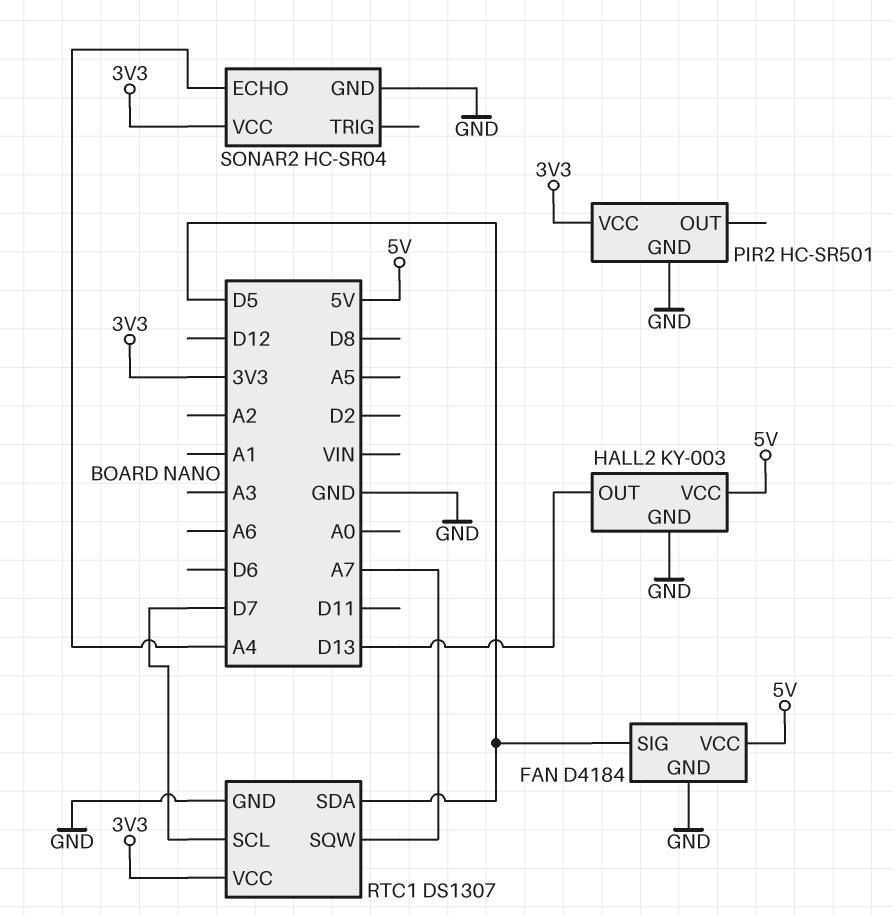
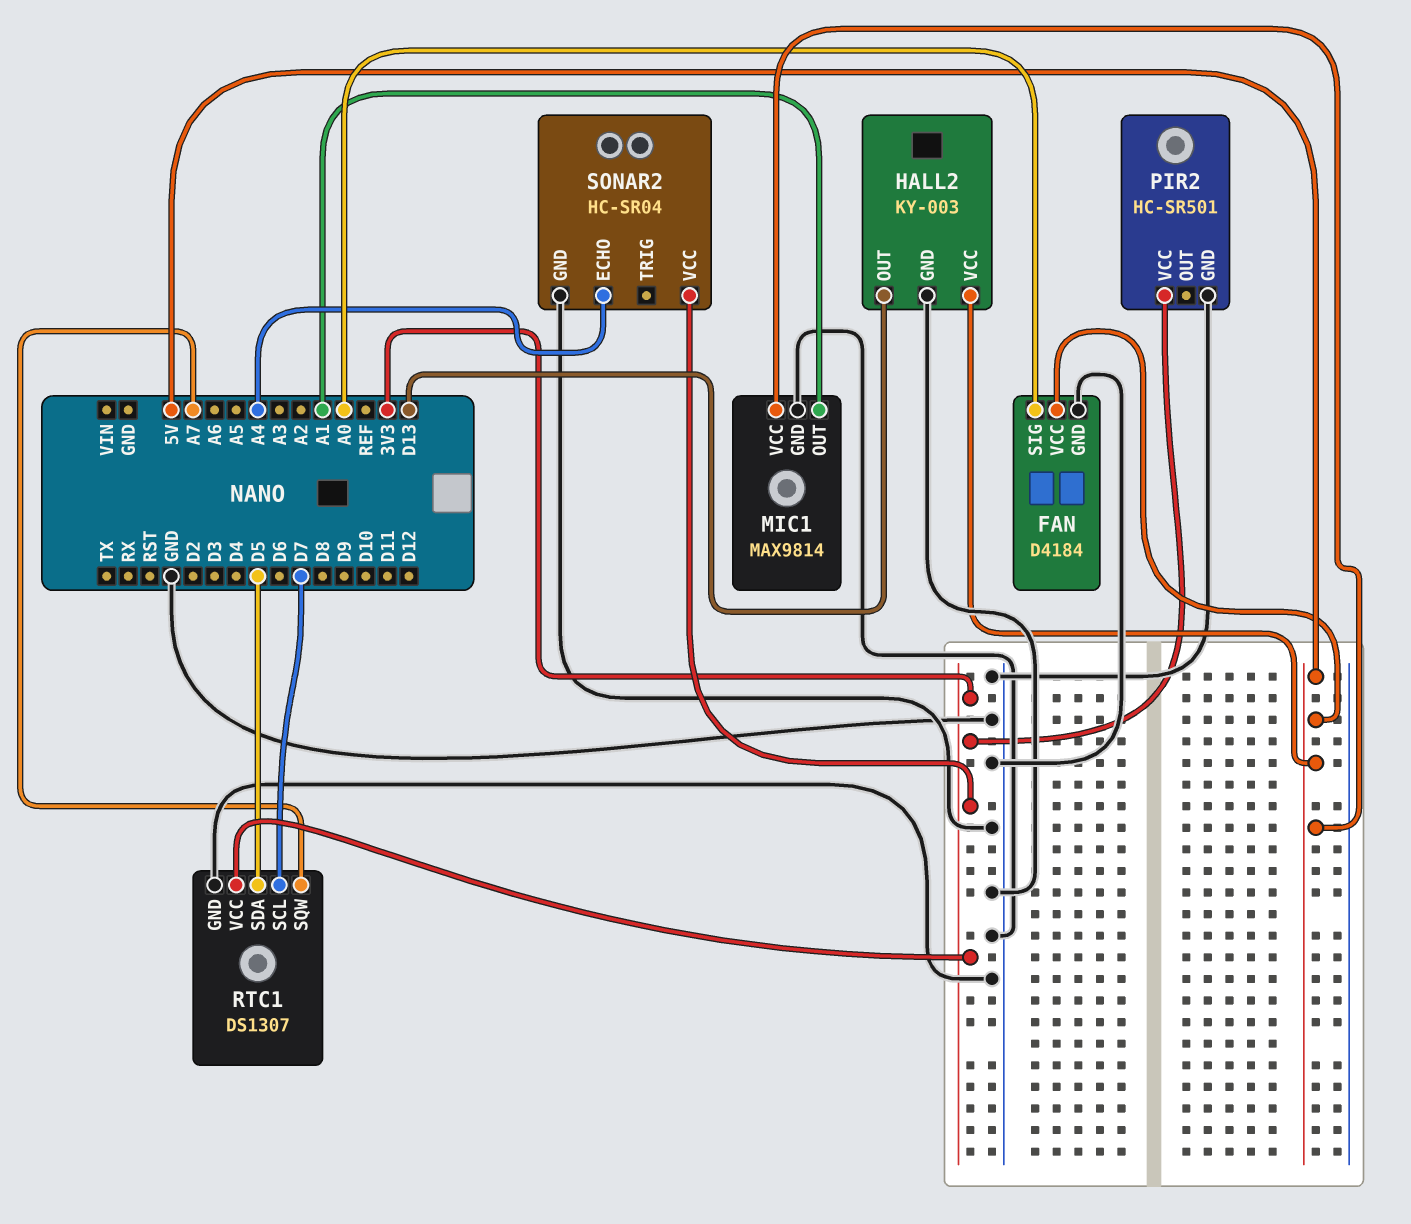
FAN pin SIG: D5 -> A0
MIC1: none -> MAX9814
MIC1 pin GND: none -> GND
MIC1 pin OUT: none -> A1
MIC1 pin VCC: none -> 5V

